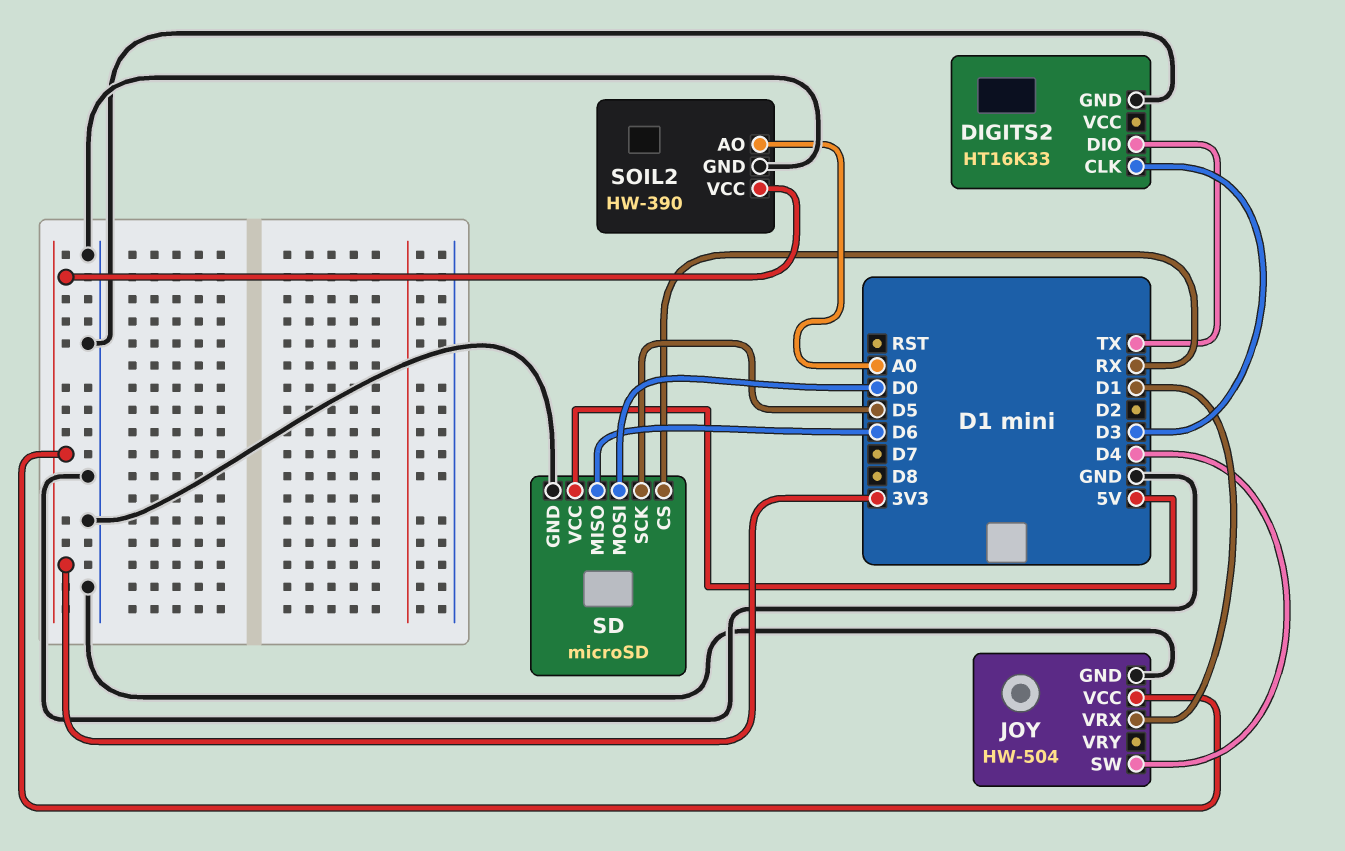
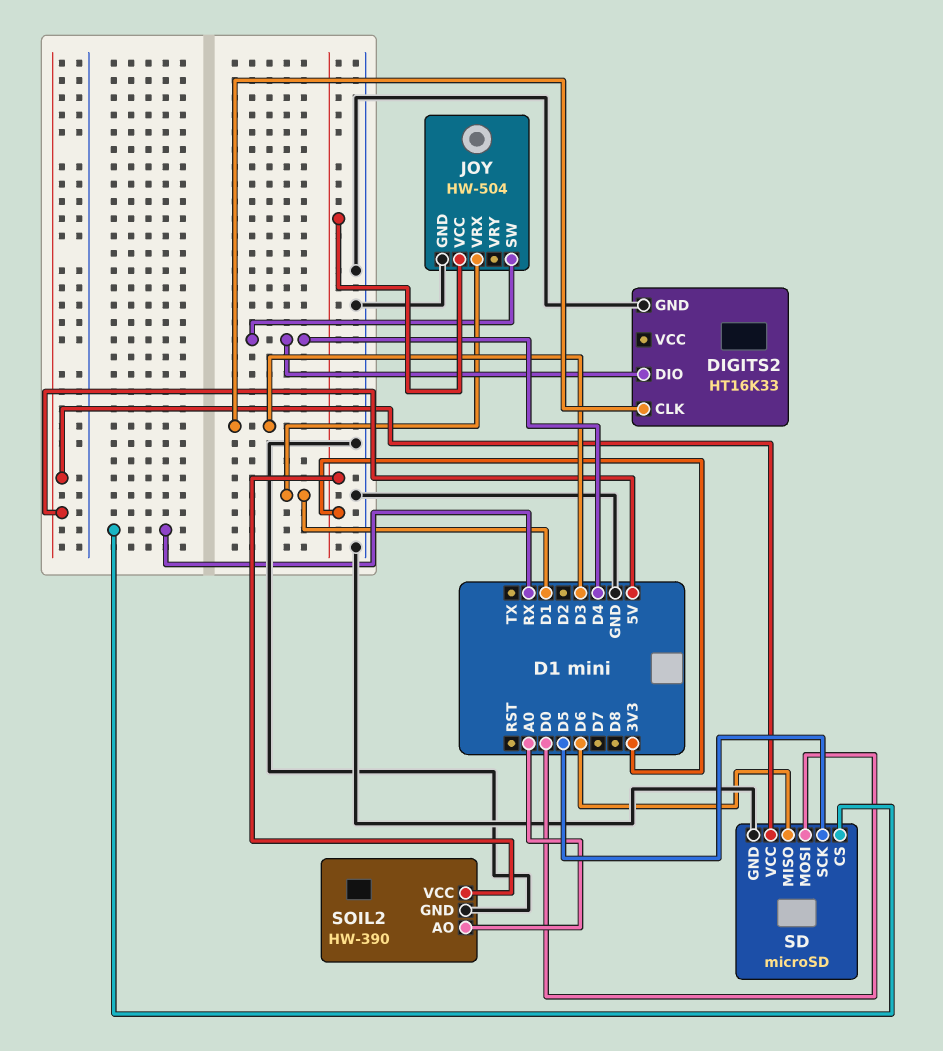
DIGITS2 pin DIO: TX -> D4

